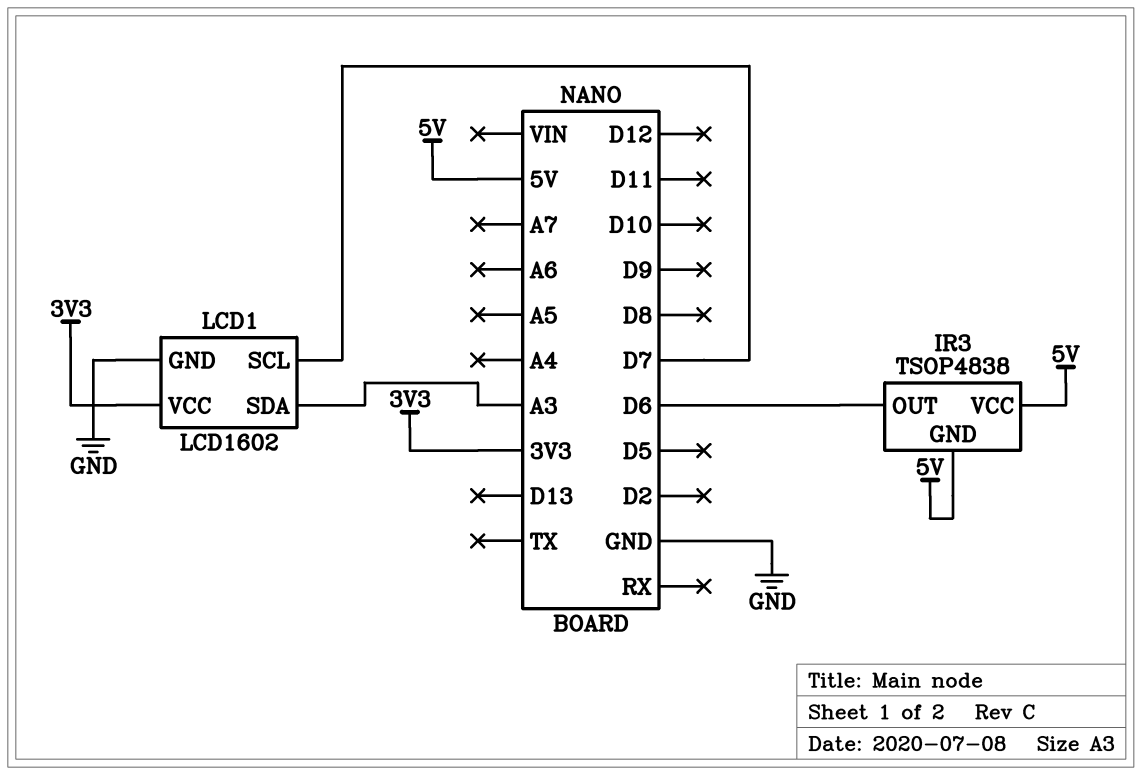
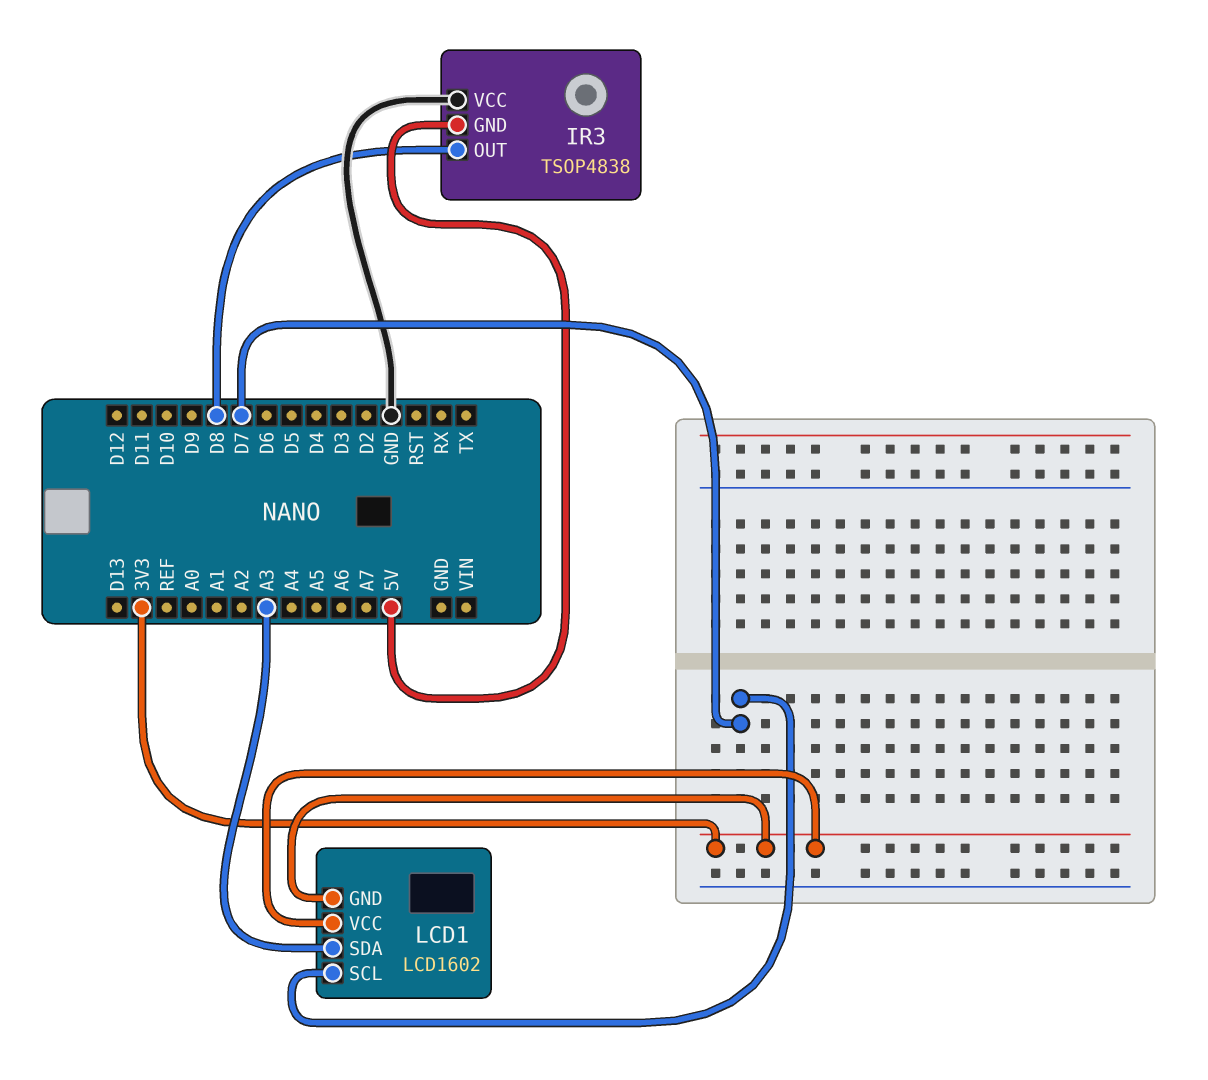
IR3 pin OUT: D6 -> D8
IR3 pin VCC: 5V -> GND
LCD1 pin GND: GND -> 3V3

